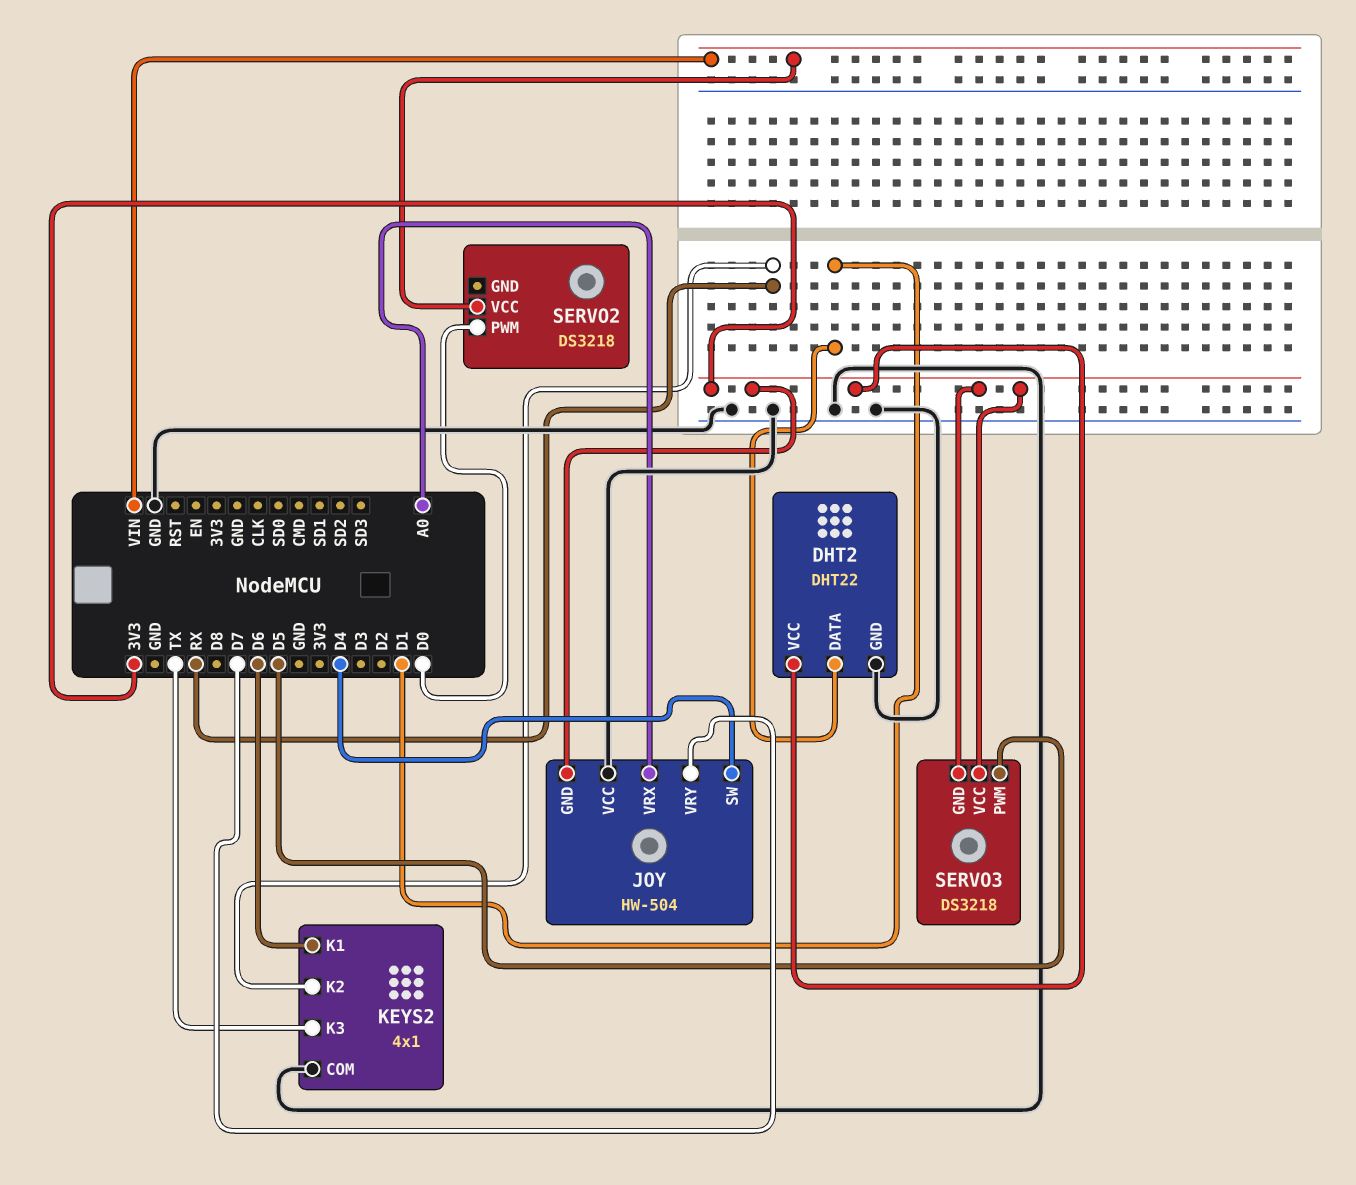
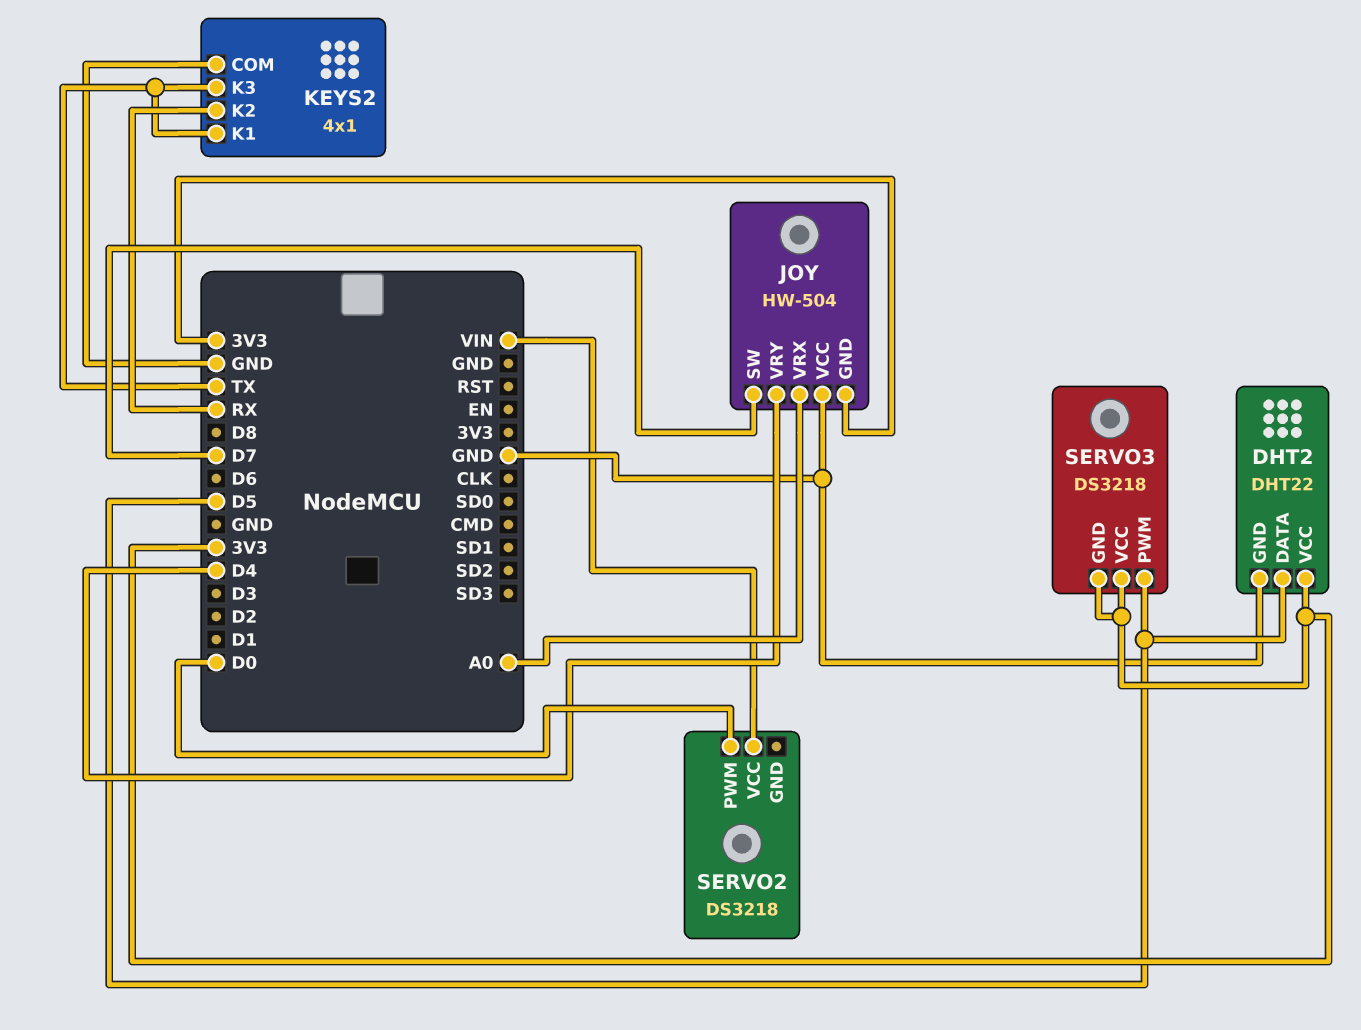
DHT2 pin DATA: D1 -> D5
JOY pin SW: D4 -> D7
JOY pin VRY: D7 -> D4
KEYS2 pin K1: D6 -> TX

